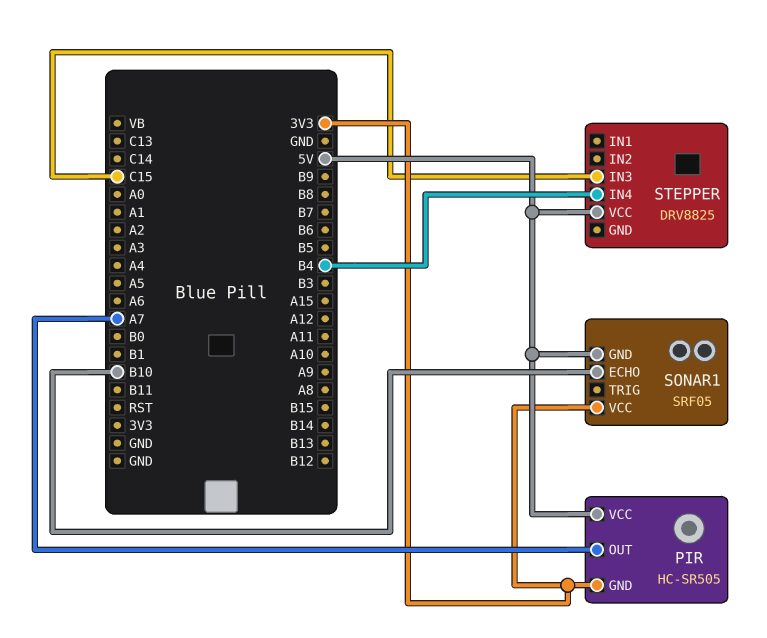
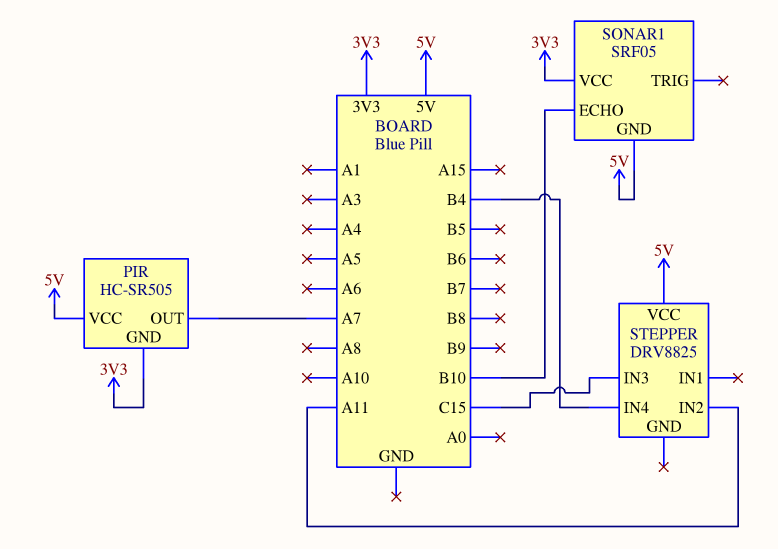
STEPPER pin IN2: none -> A11

